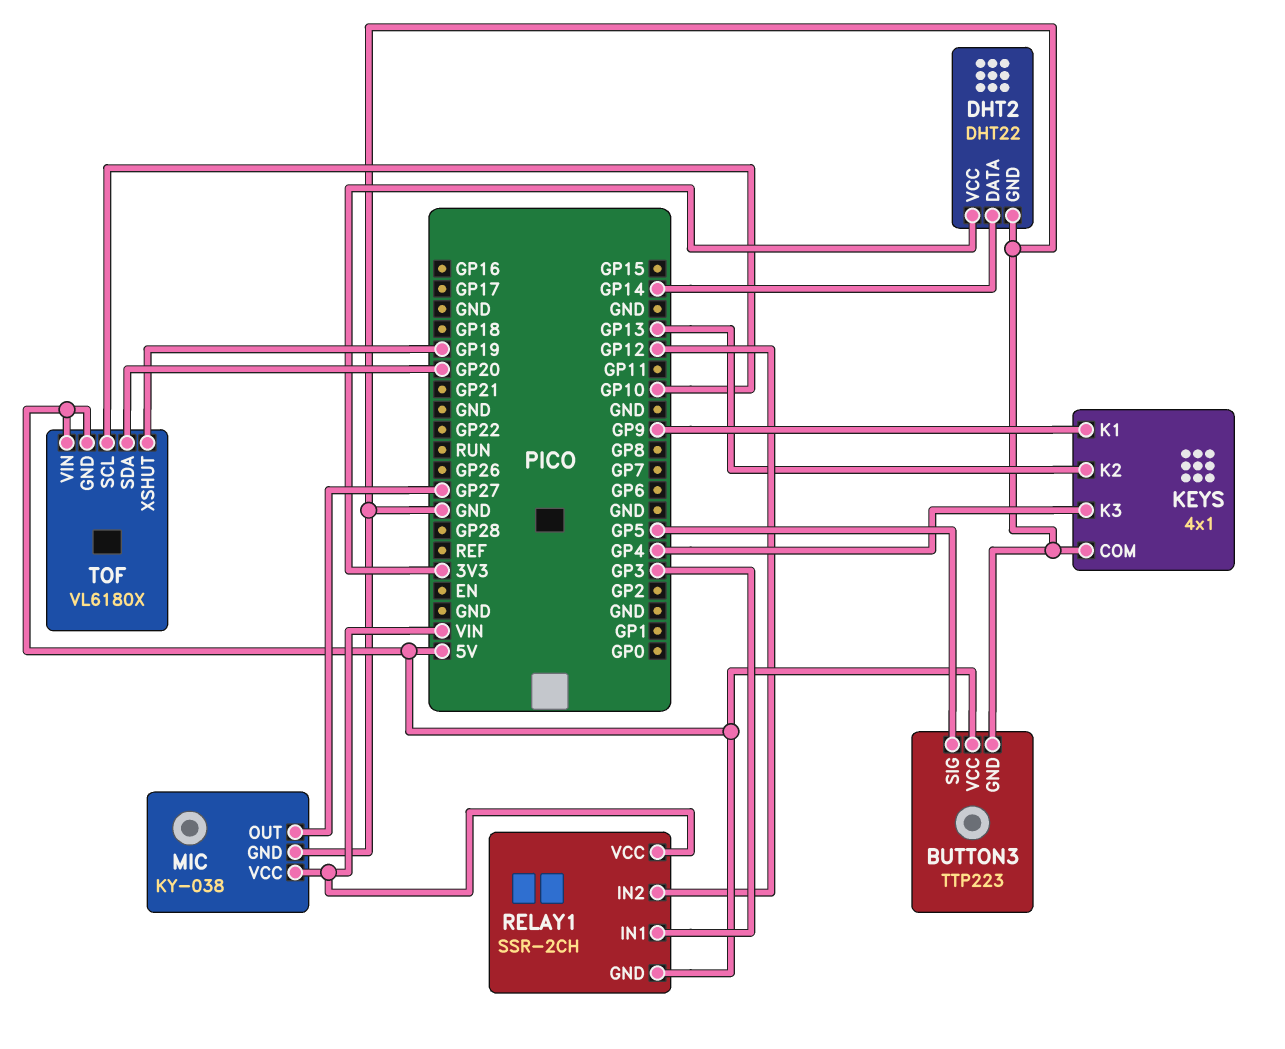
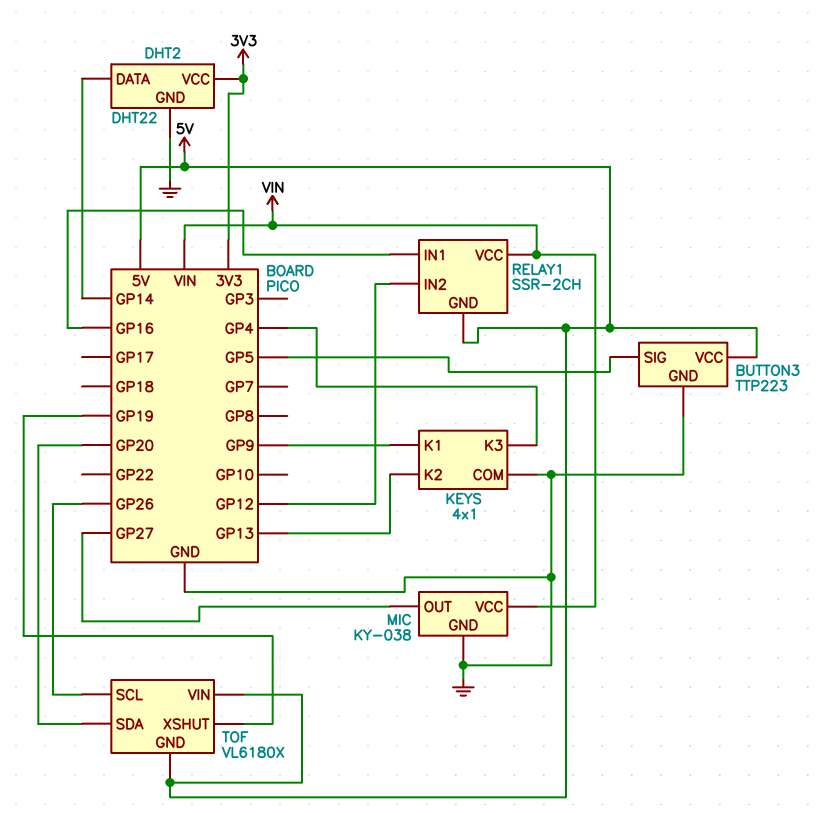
RELAY1 pin IN1: GP3 -> GP16
TOF pin SCL: GP10 -> GP26

